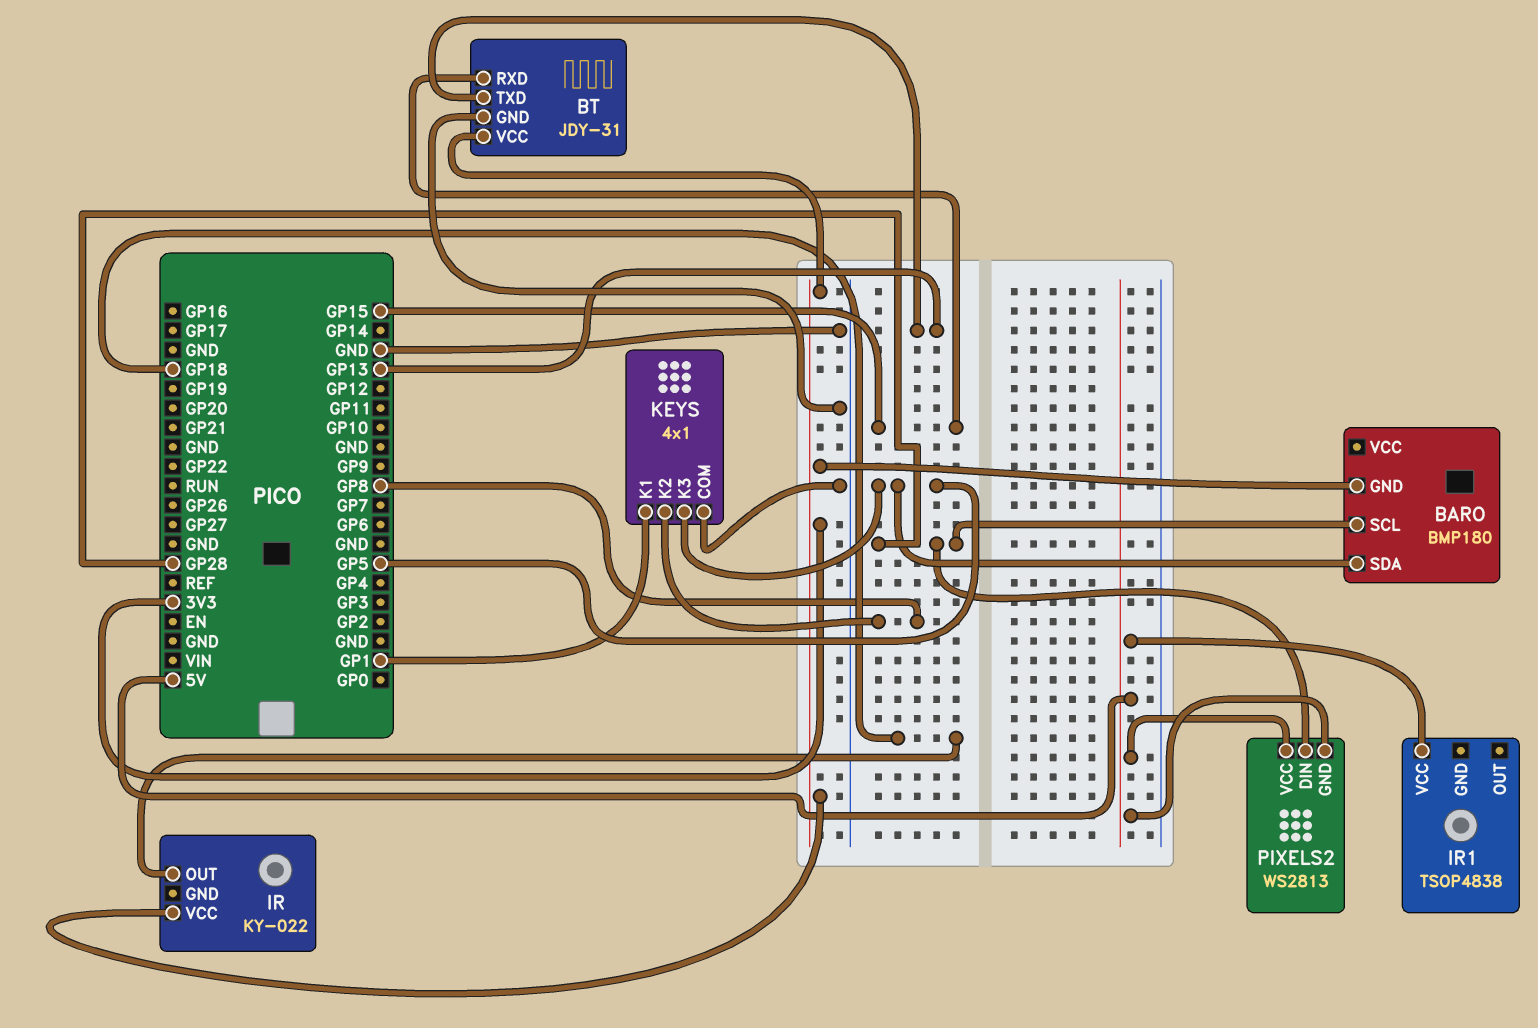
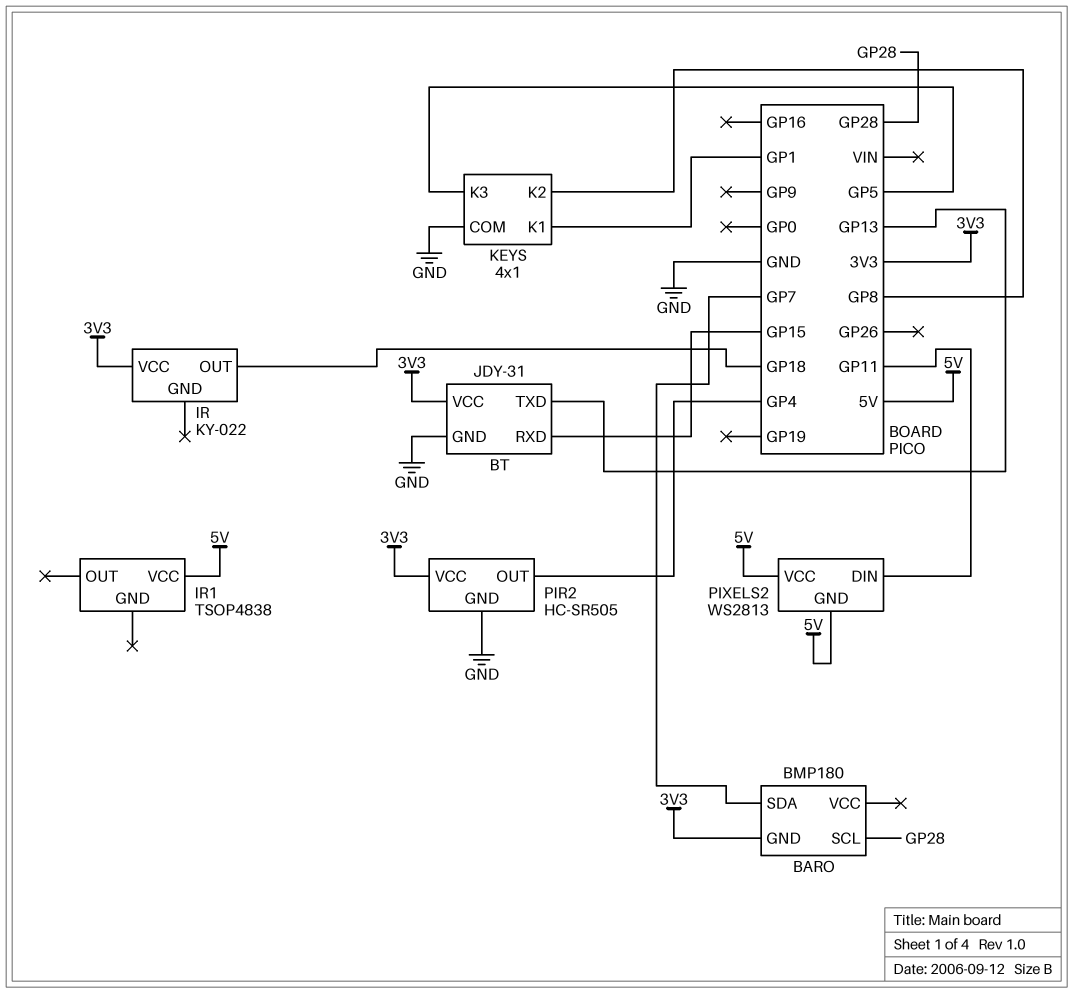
BARO pin SDA: GP5 -> GP7
PIR2: none -> HC-SR505
PIR2 pin GND: none -> GND
PIR2 pin OUT: none -> GP4
PIR2 pin VCC: none -> 3V3
PIXELS2 pin DIN: GP28 -> GP11

